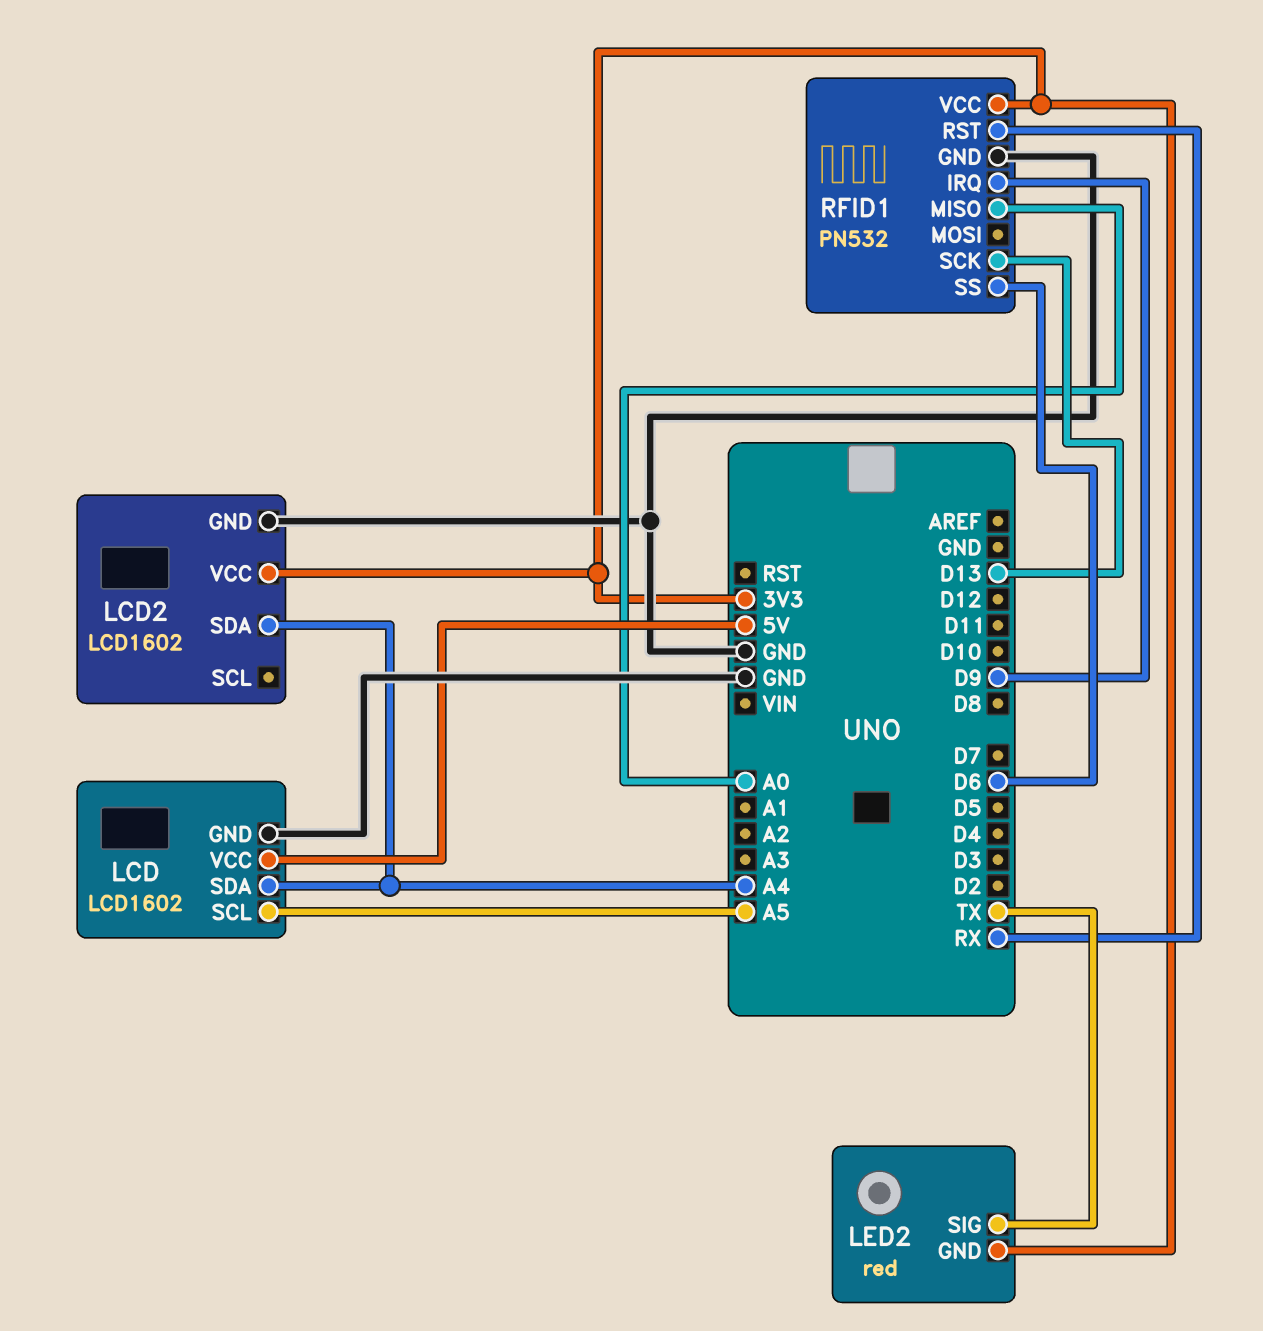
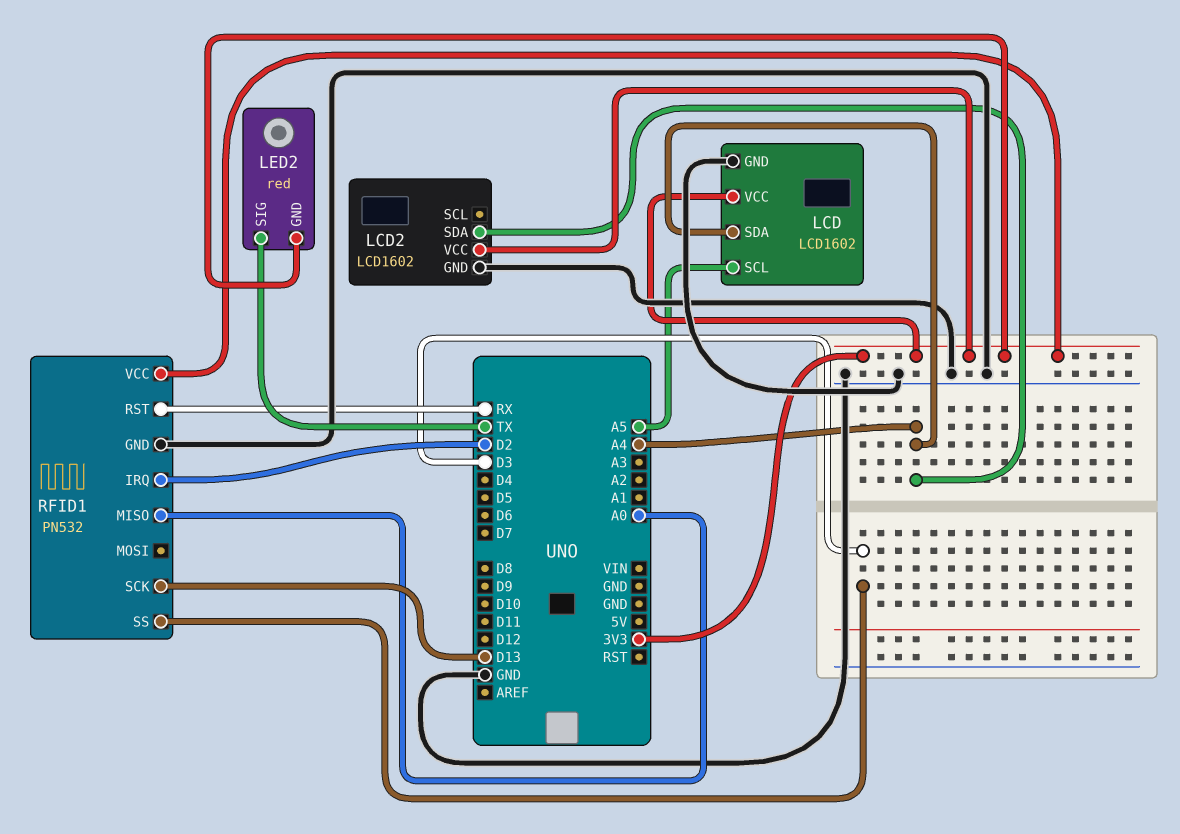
LCD pin VCC: 5V -> 3V3
RFID1 pin IRQ: D9 -> D2
RFID1 pin SS: D6 -> D3

